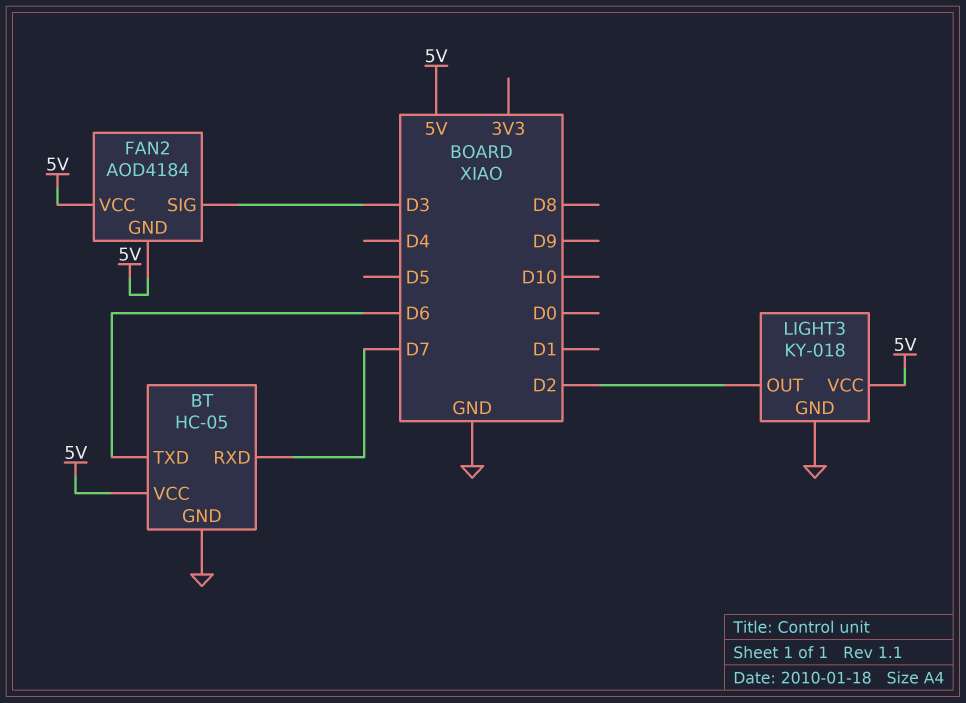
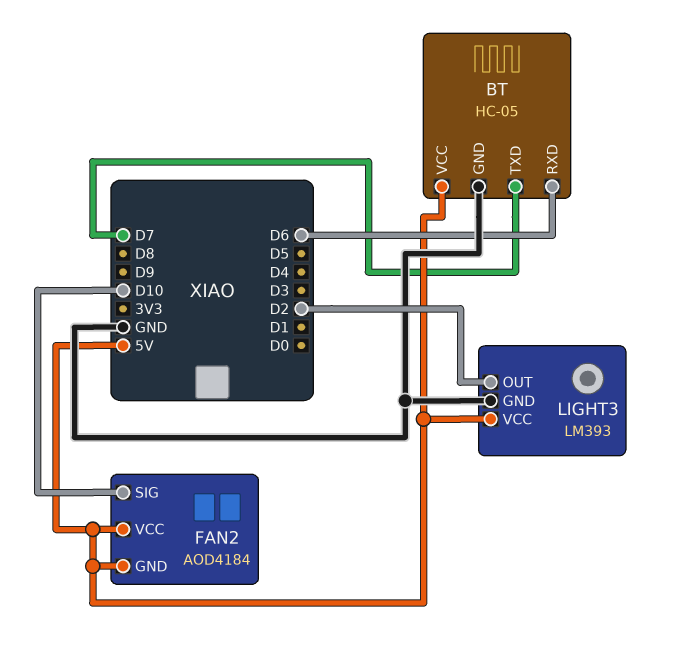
BT pin RXD: D7 -> D6
BT pin TXD: D6 -> D7
FAN2 pin SIG: D3 -> D10
LIGHT3: KY-018 -> LM393

